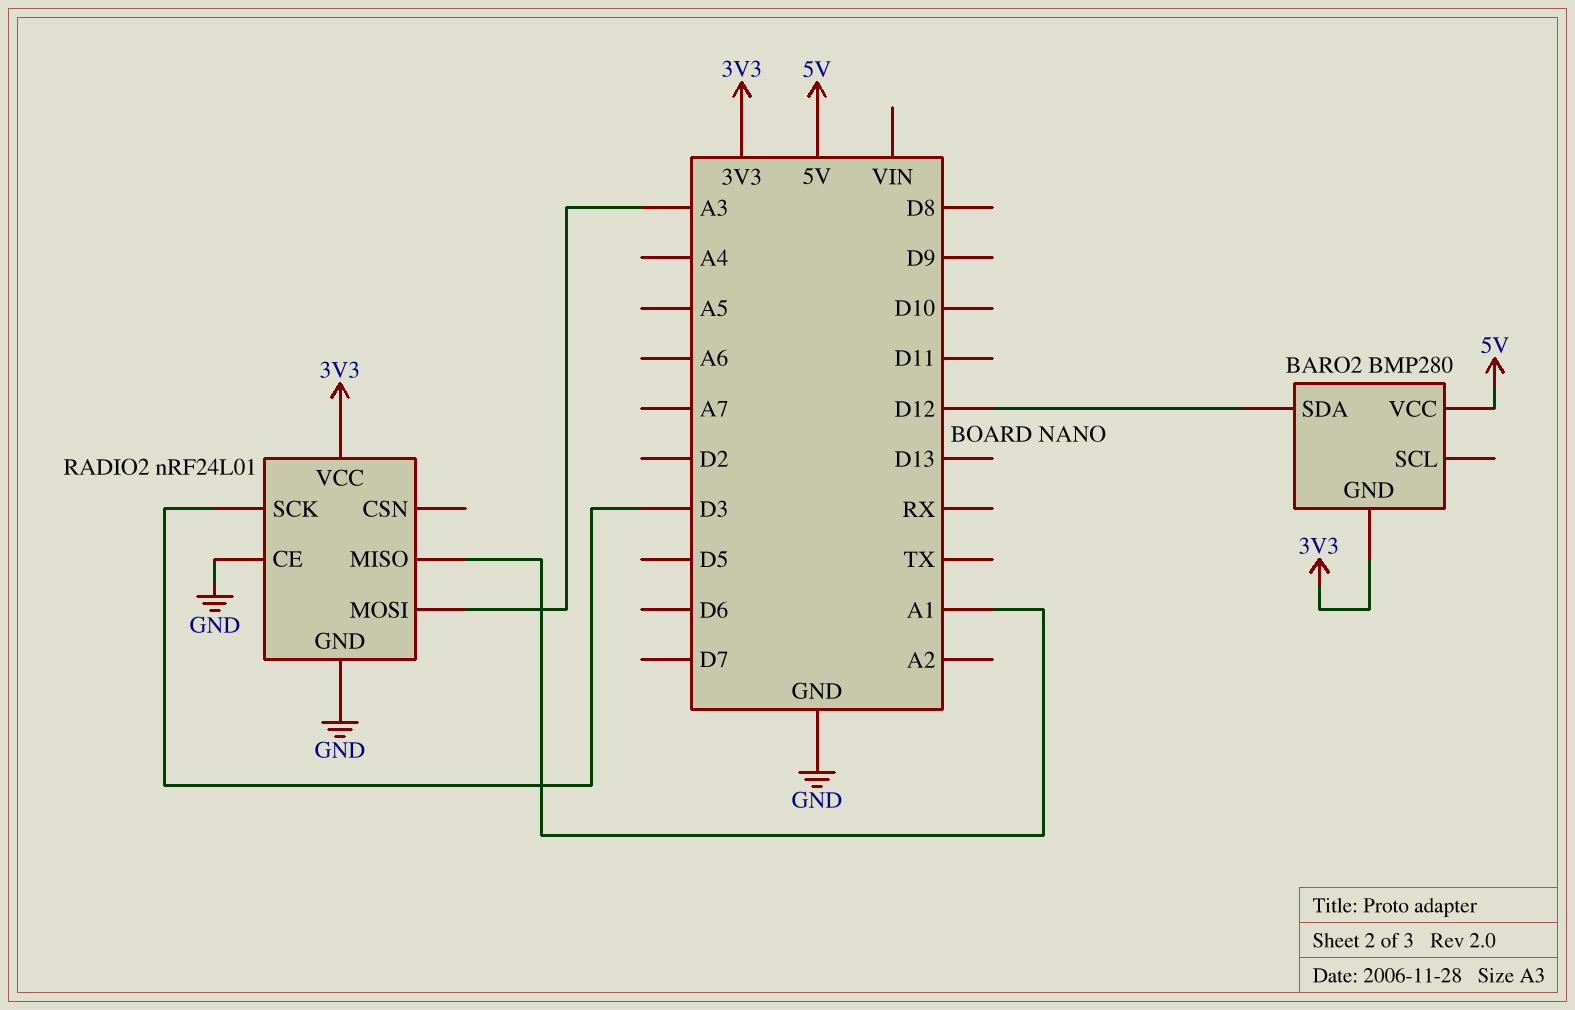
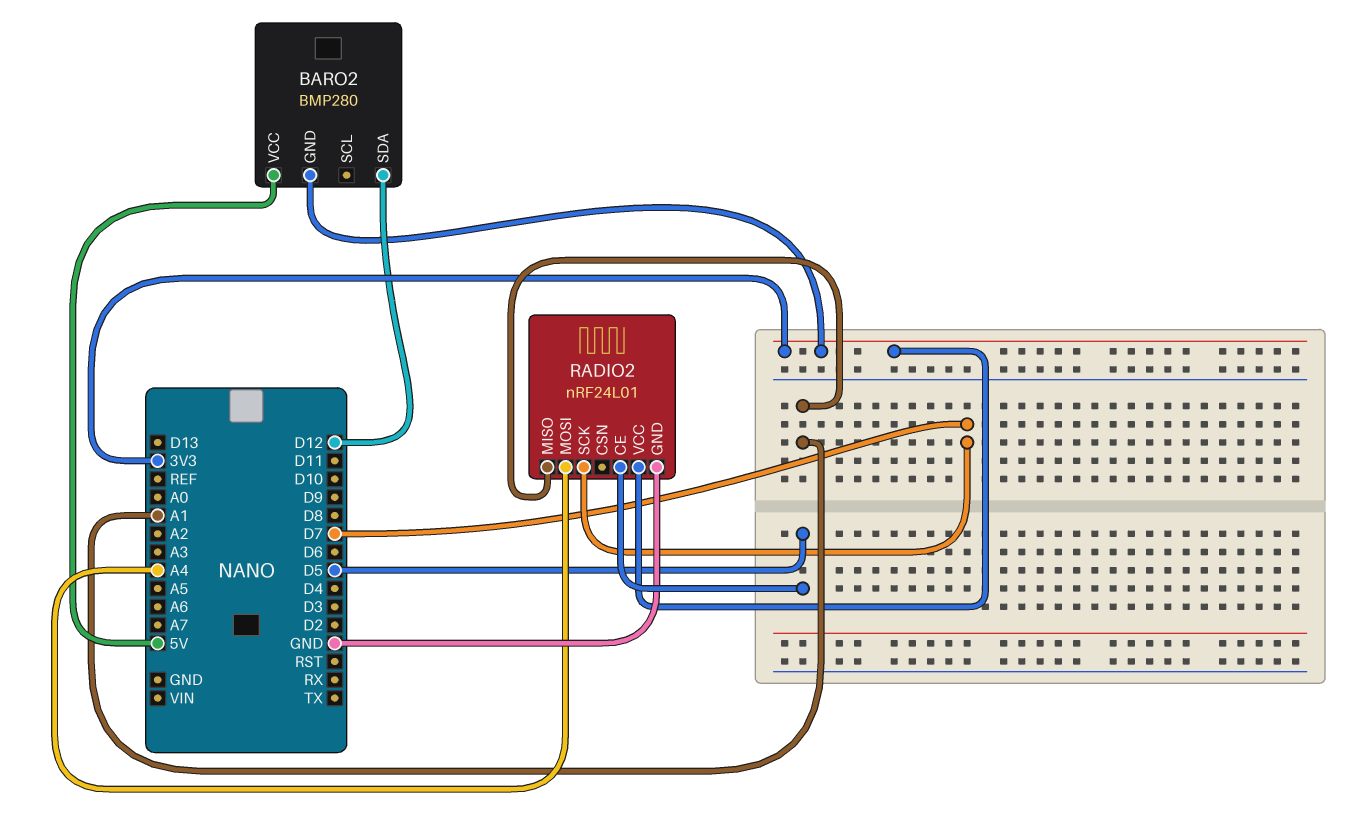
RADIO2 pin CE: GND -> D5
RADIO2 pin MOSI: A3 -> A4
RADIO2 pin SCK: D3 -> D7

